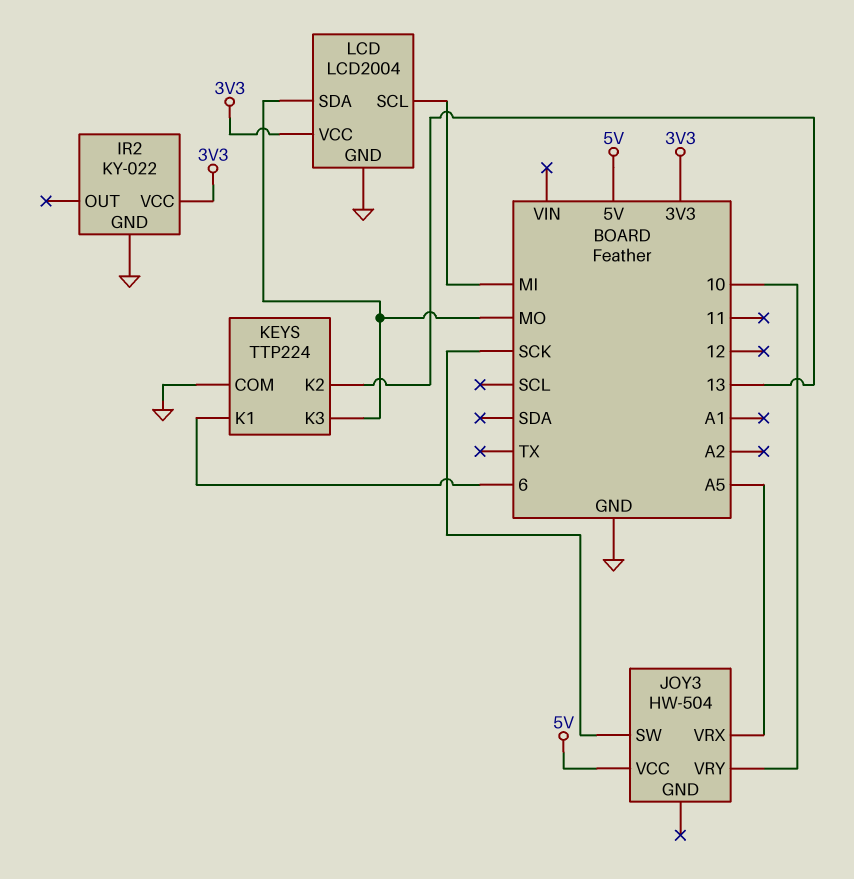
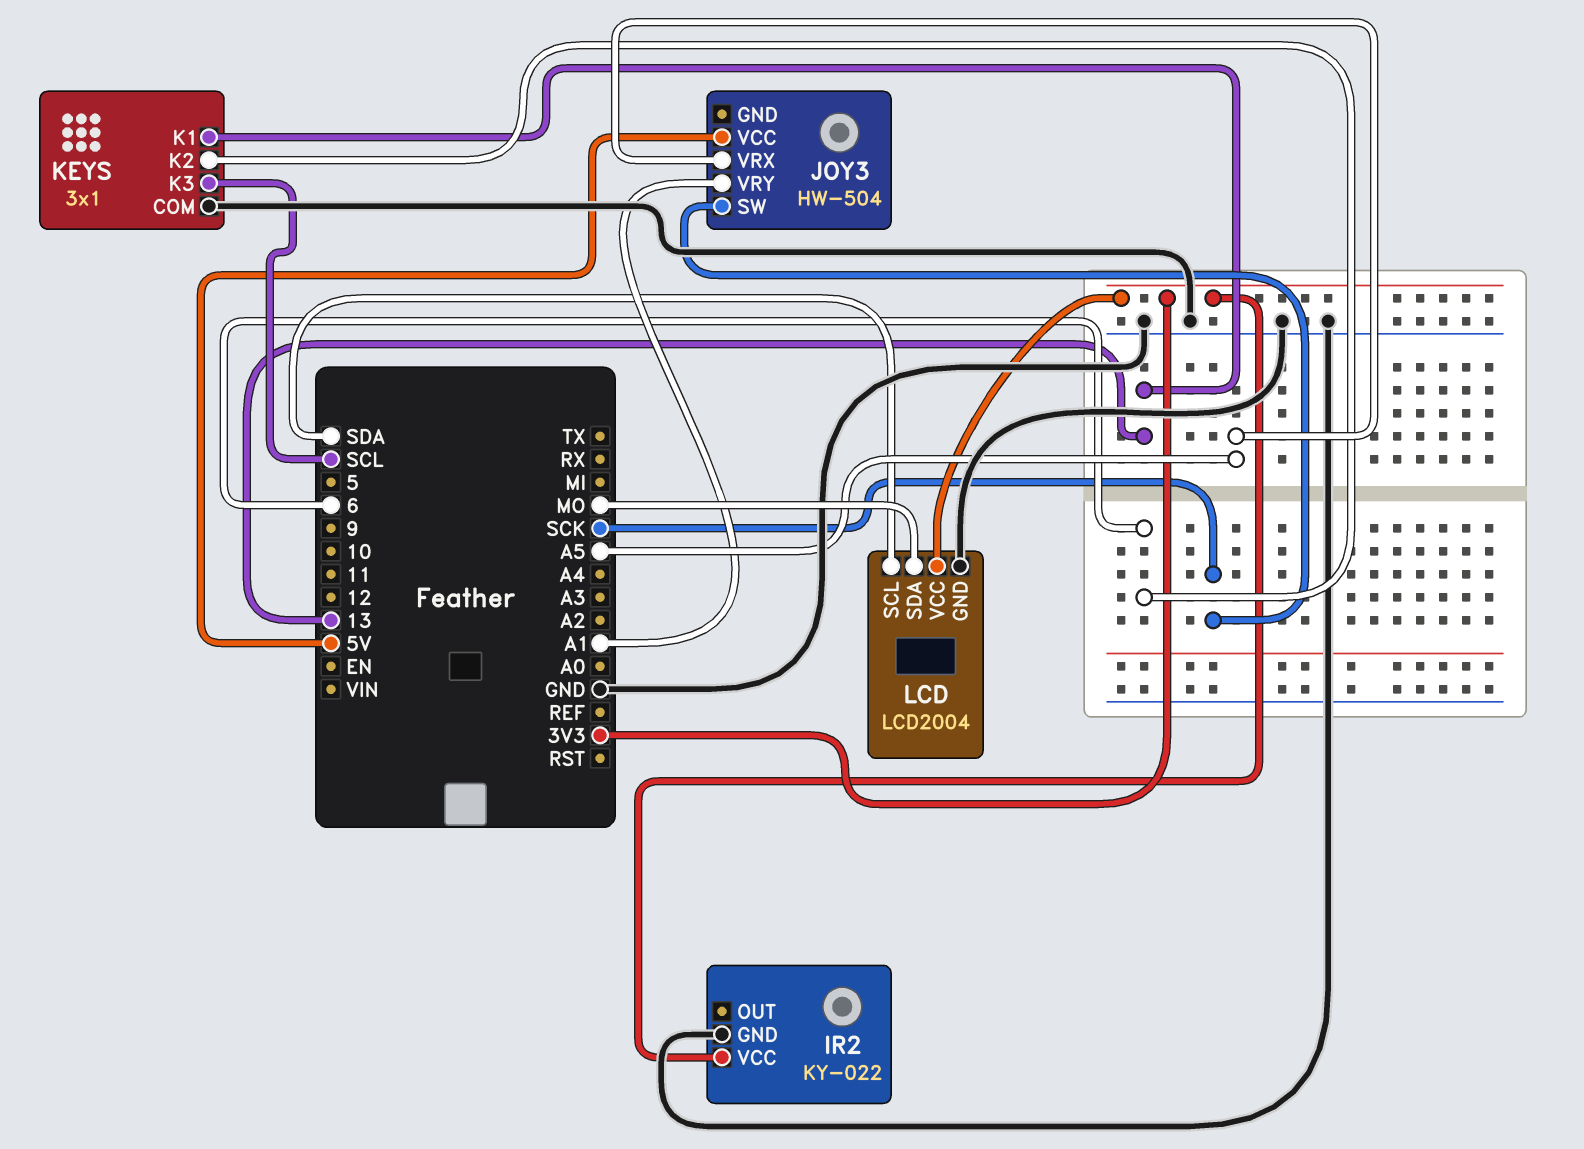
JOY3 pin VRY: 10 -> A1
KEYS: TTP224 -> 3x1
KEYS pin K1: 6 -> 13
KEYS pin K2: 13 -> 6
KEYS pin K3: MO -> SCL
LCD pin SCL: MI -> SDA

